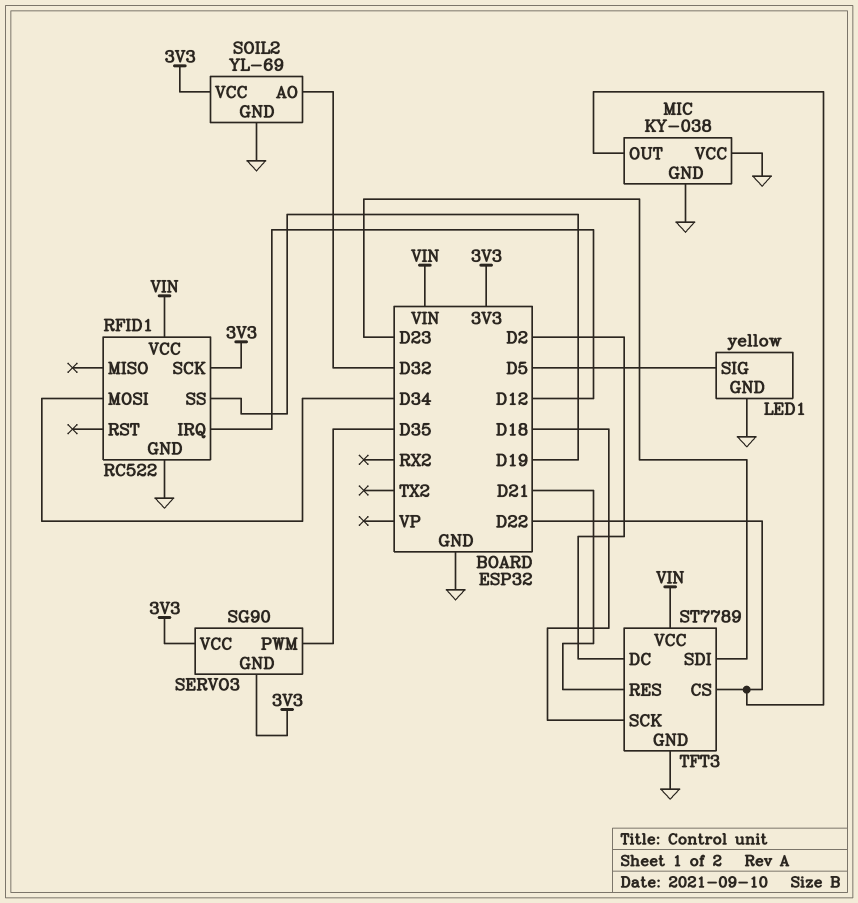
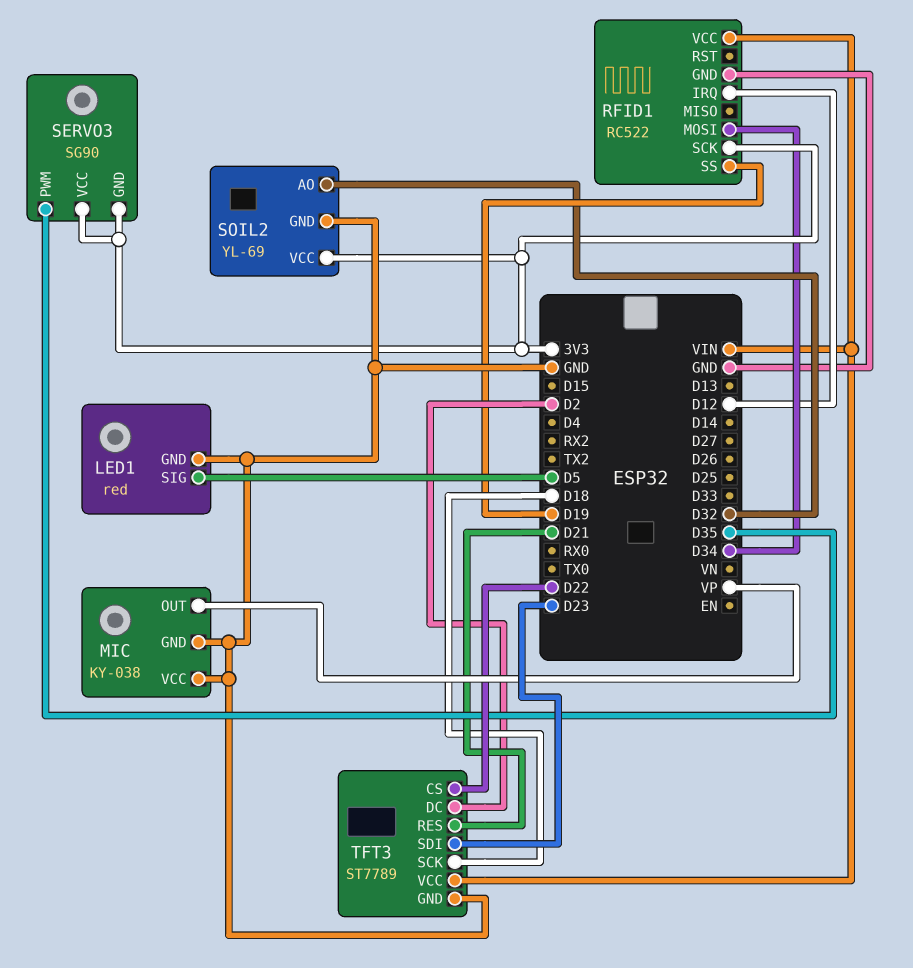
LED1: yellow -> red
MIC pin OUT: D22 -> VP

